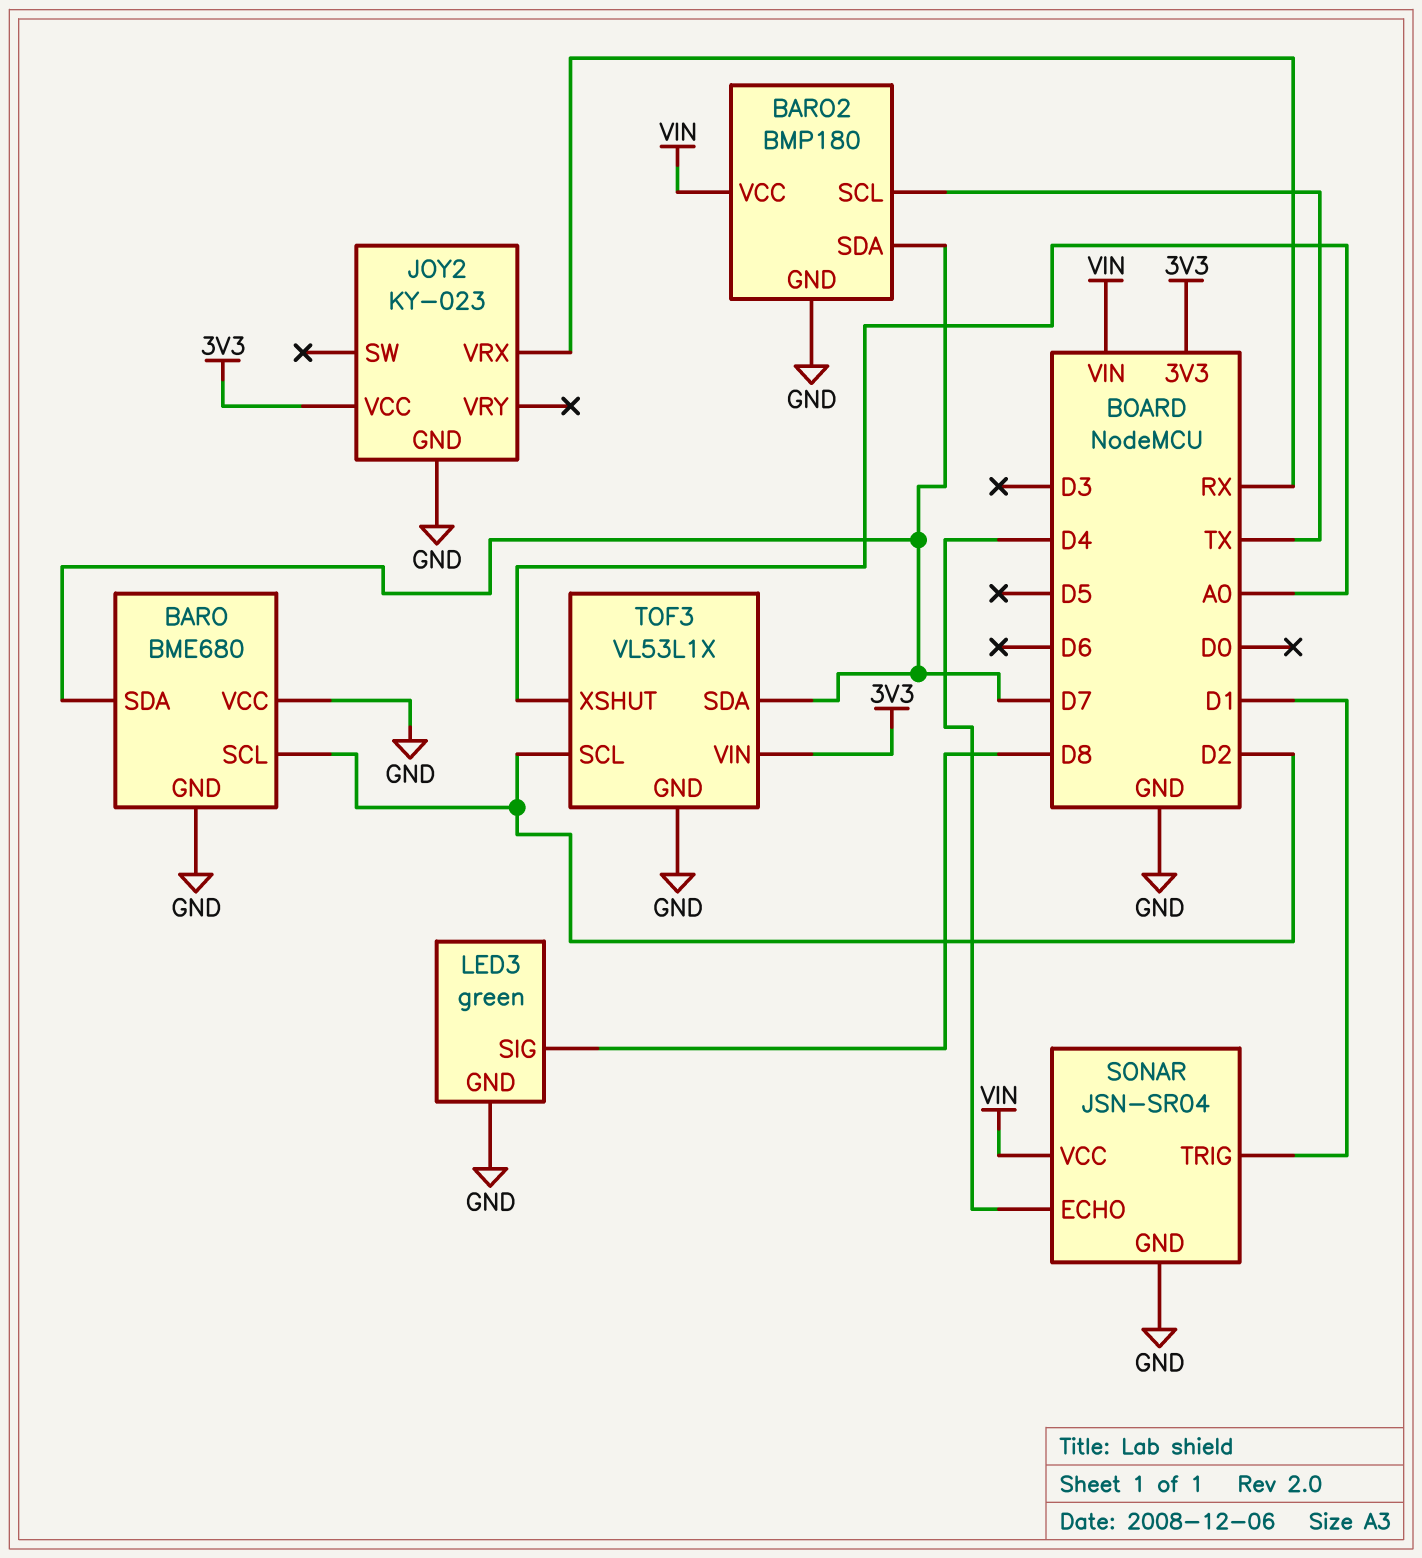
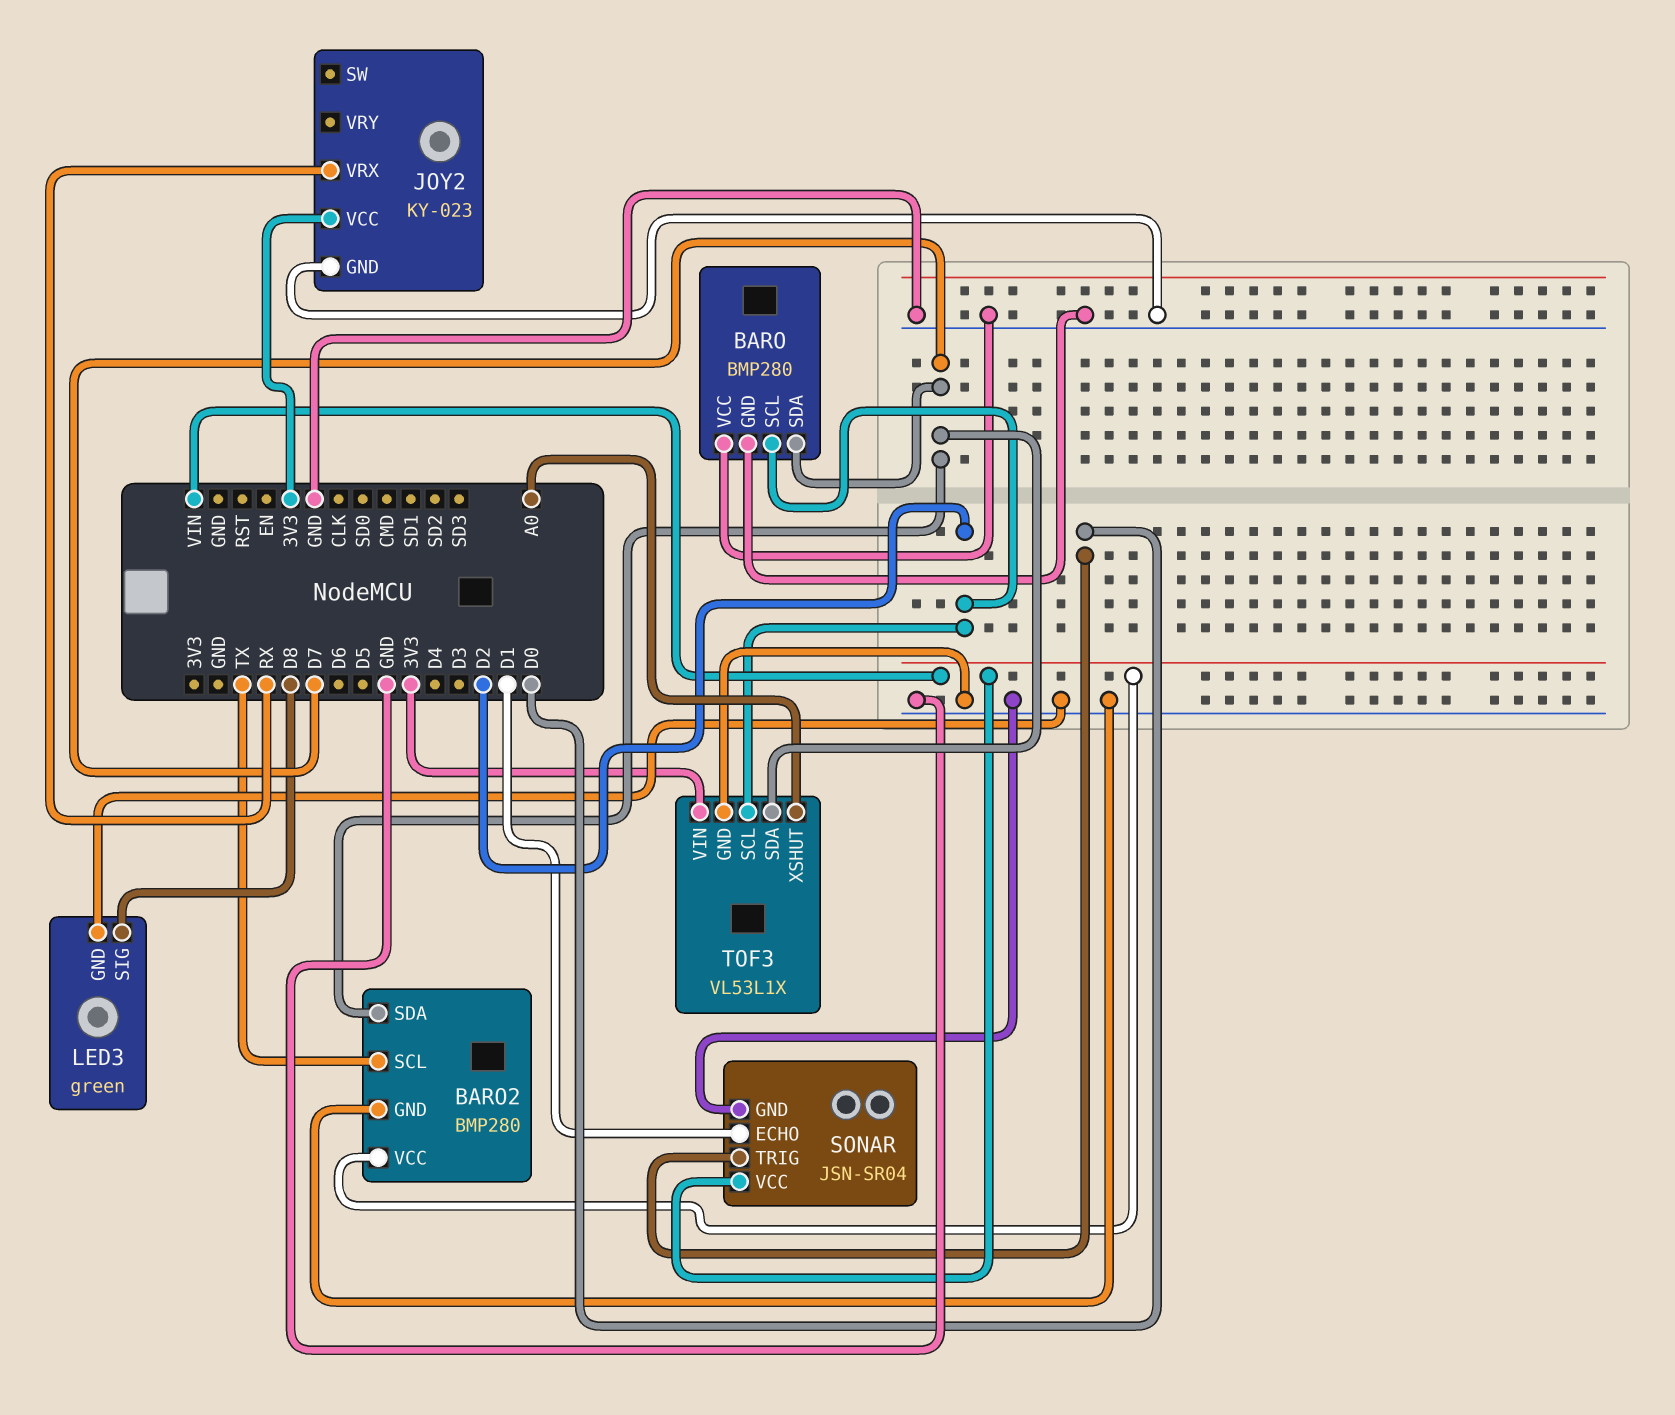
BARO: BME680 -> BMP280
BARO2: BMP180 -> BMP280
SONAR pin ECHO: D4 -> D1
SONAR pin TRIG: D1 -> D0

